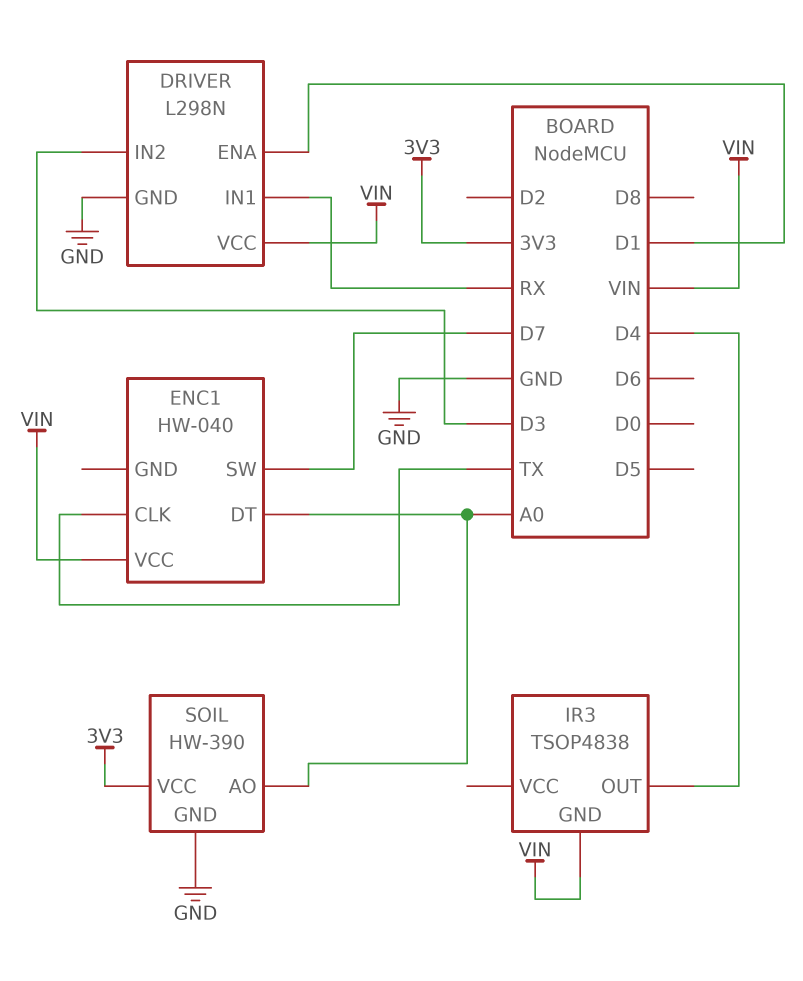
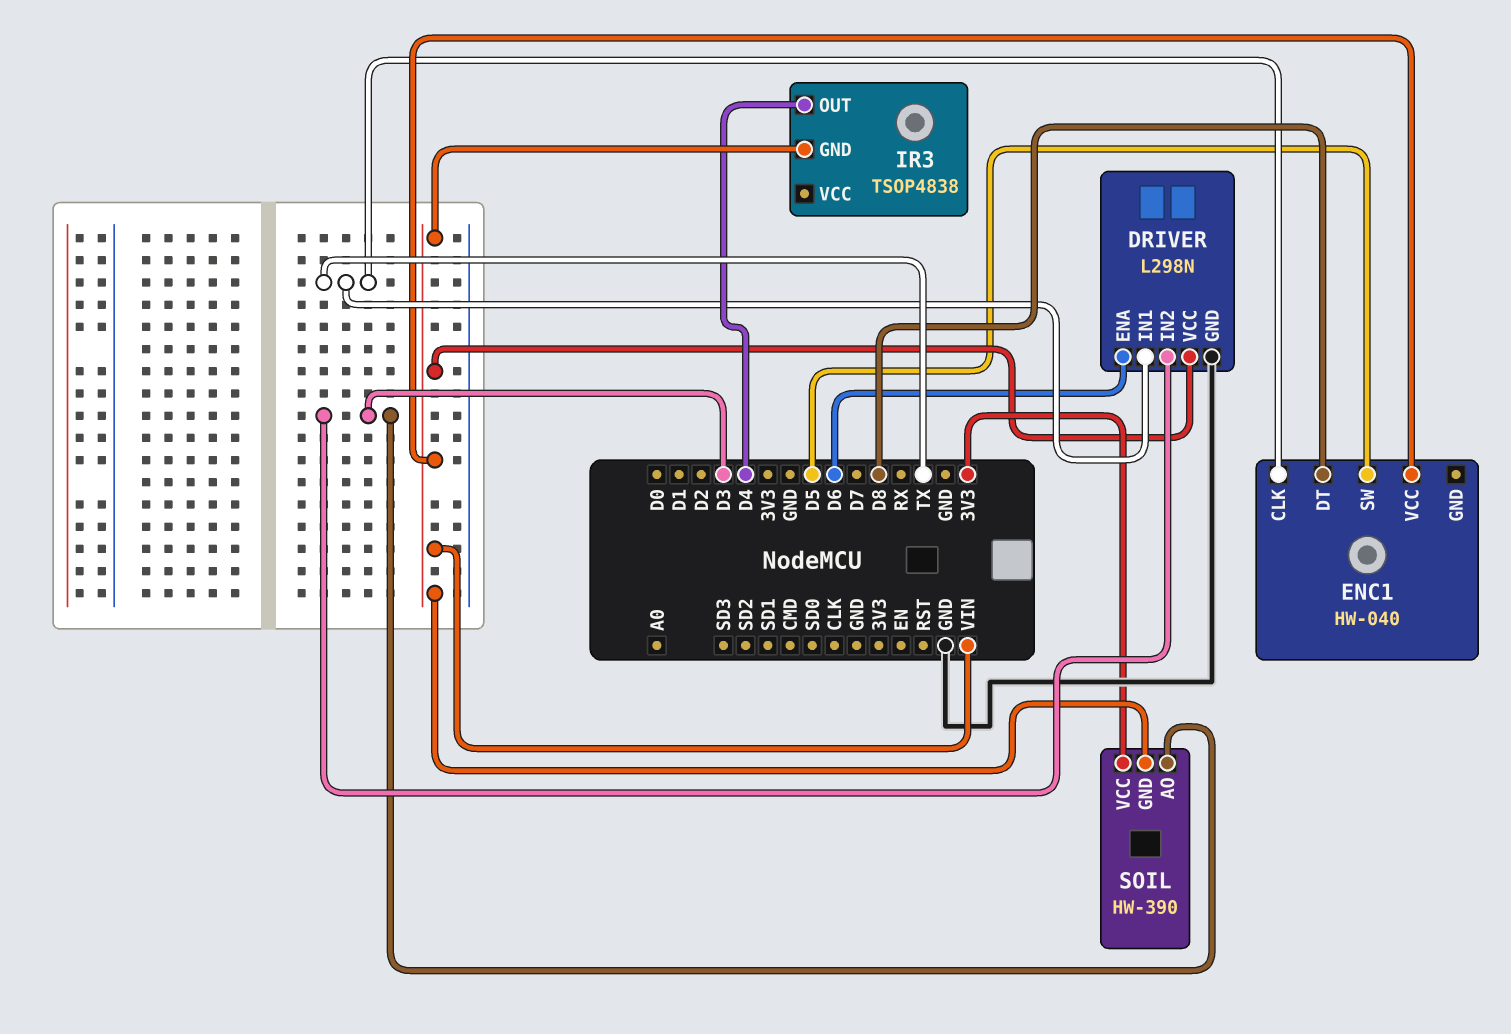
DRIVER pin ENA: D1 -> D6
DRIVER pin IN1: RX -> TX
ENC1 pin DT: A0 -> D8
ENC1 pin SW: D7 -> D5
SOIL pin AO: A0 -> D3
SOIL pin GND: GND -> VIN

